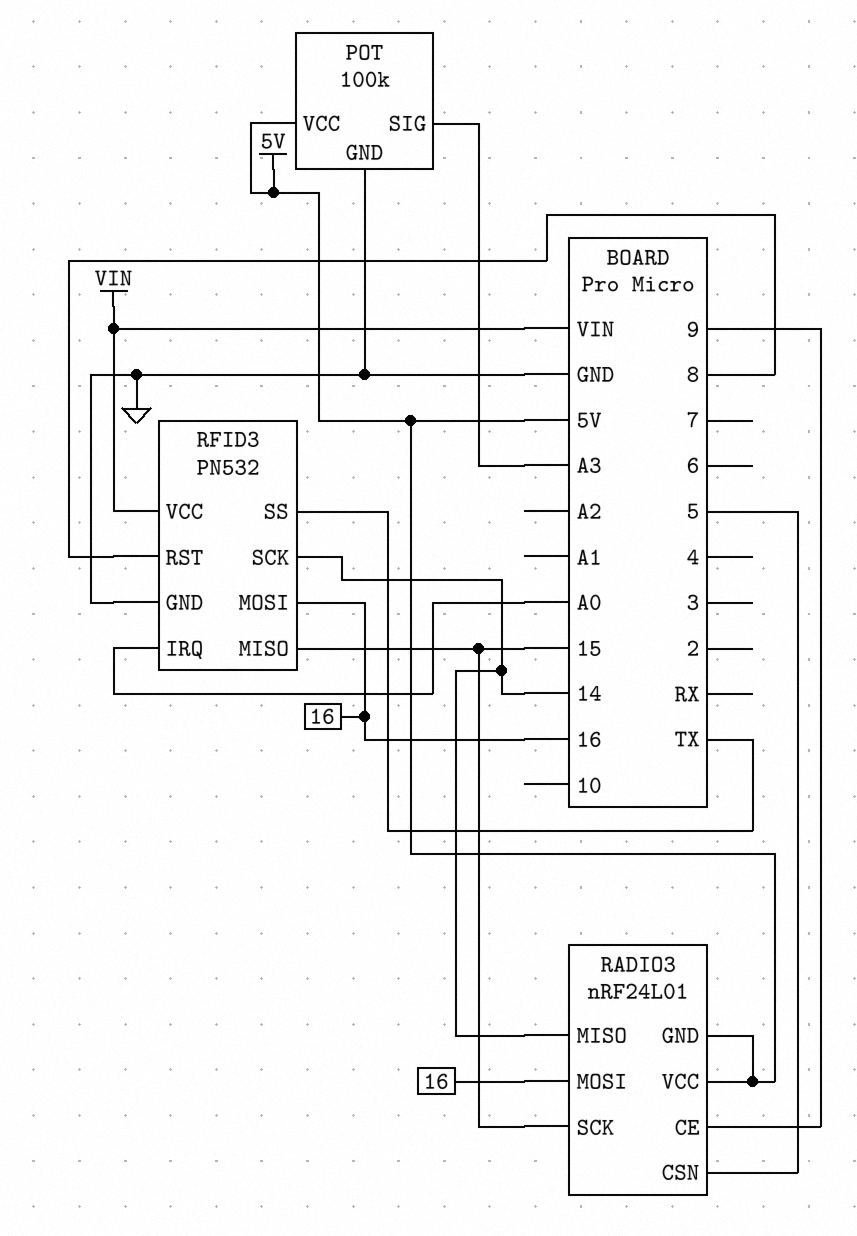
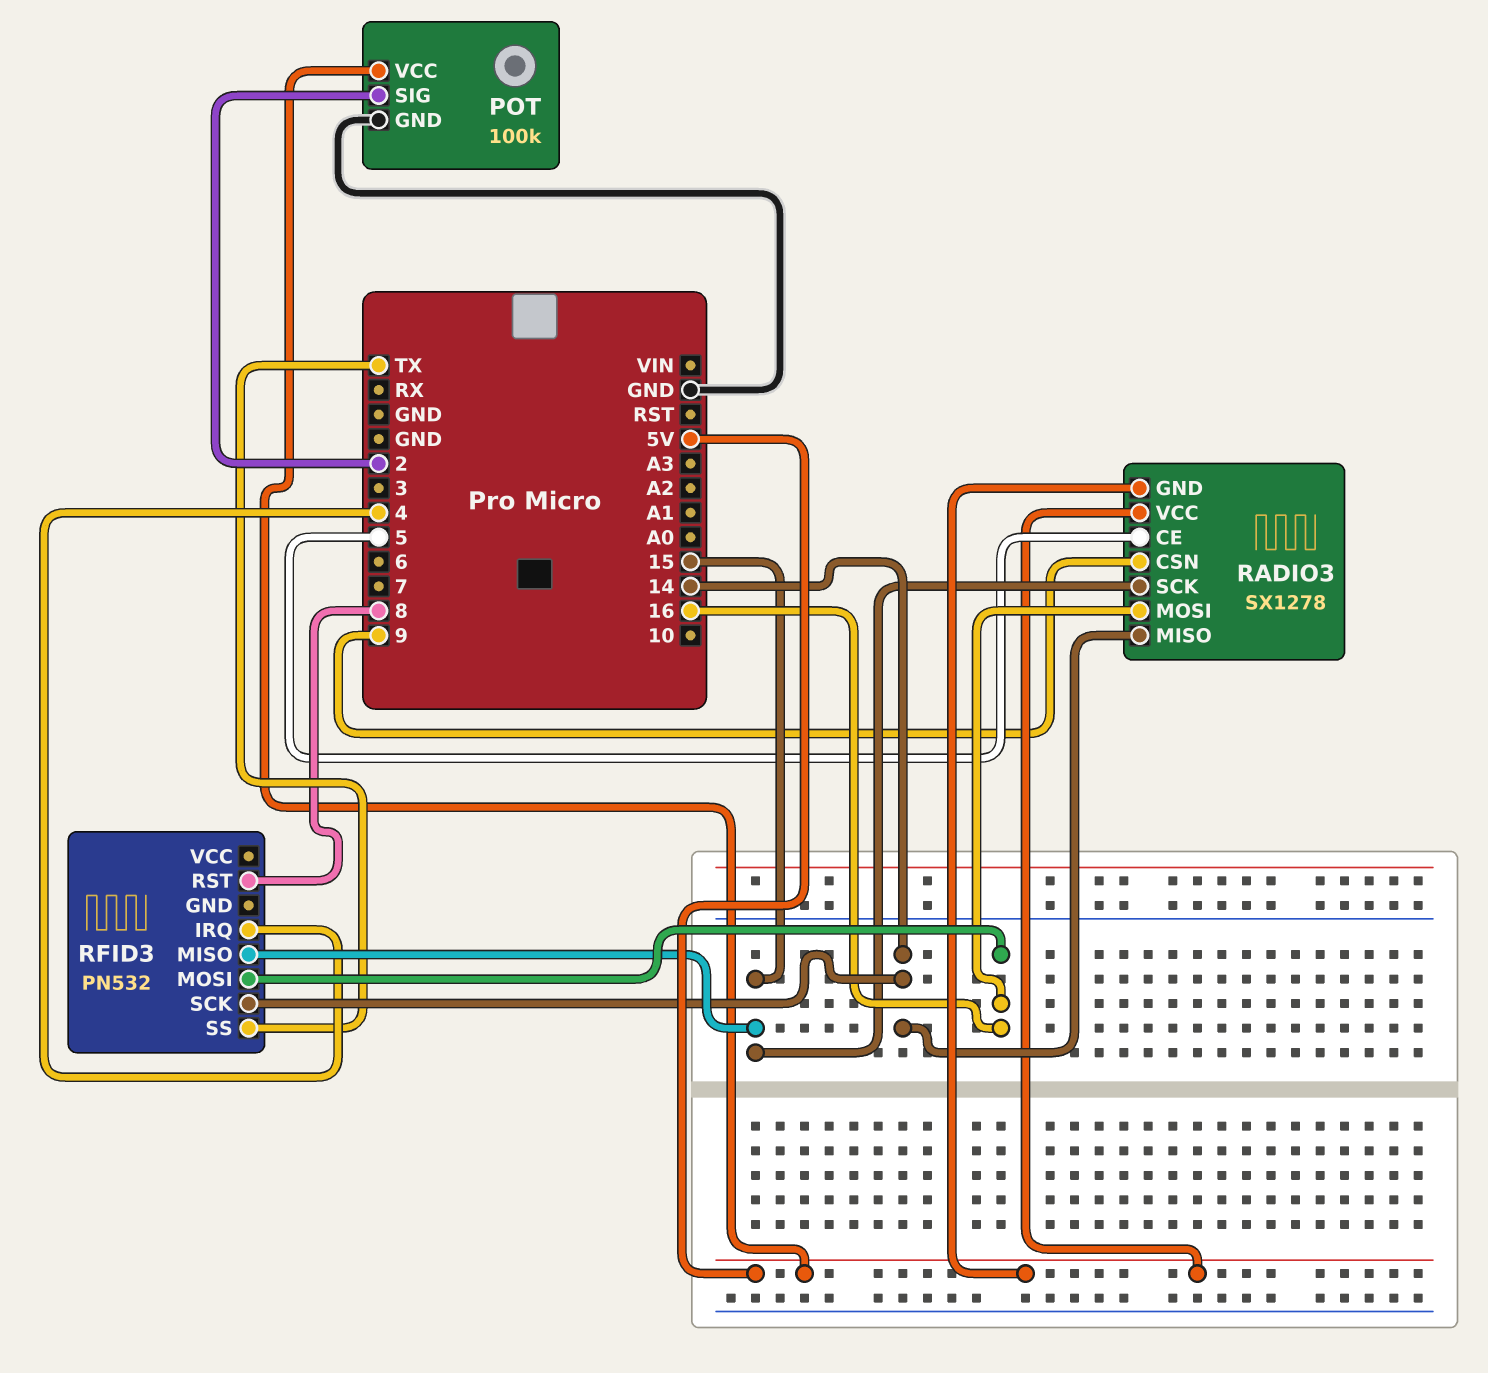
POT pin SIG: A3 -> 2
RADIO3: nRF24L01 -> SX1278
RADIO3 pin CE: 9 -> 5
RADIO3 pin CSN: 5 -> 9
RFID3 pin GND: GND -> none
RFID3 pin IRQ: A0 -> 4
RFID3 pin VCC: VIN -> none

